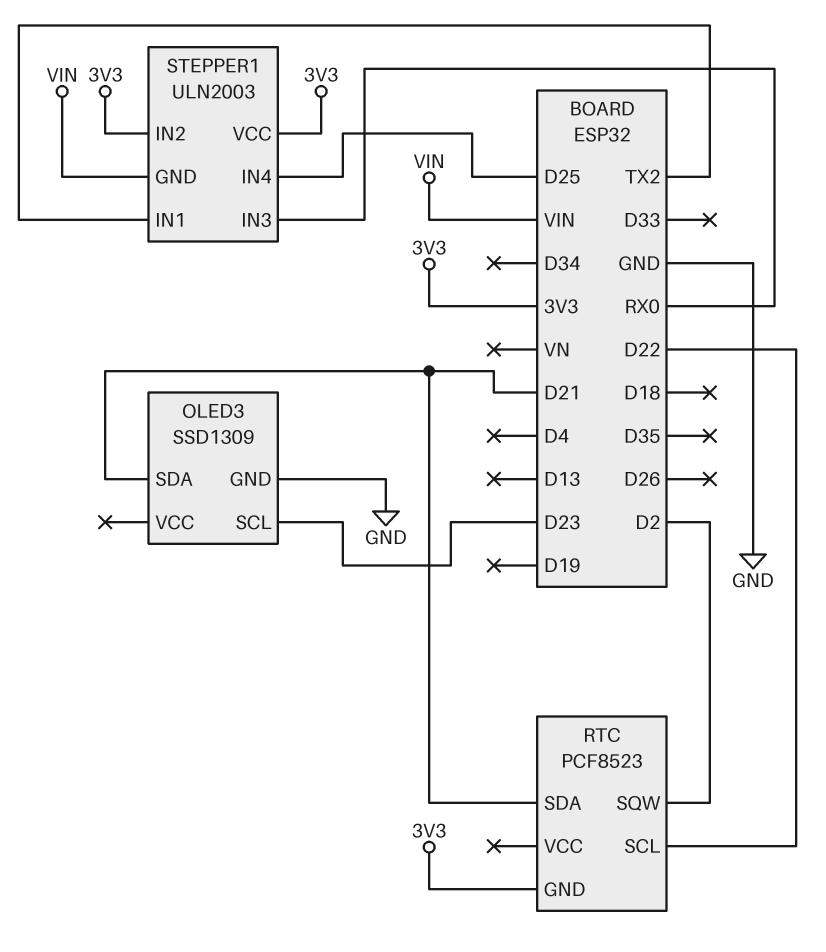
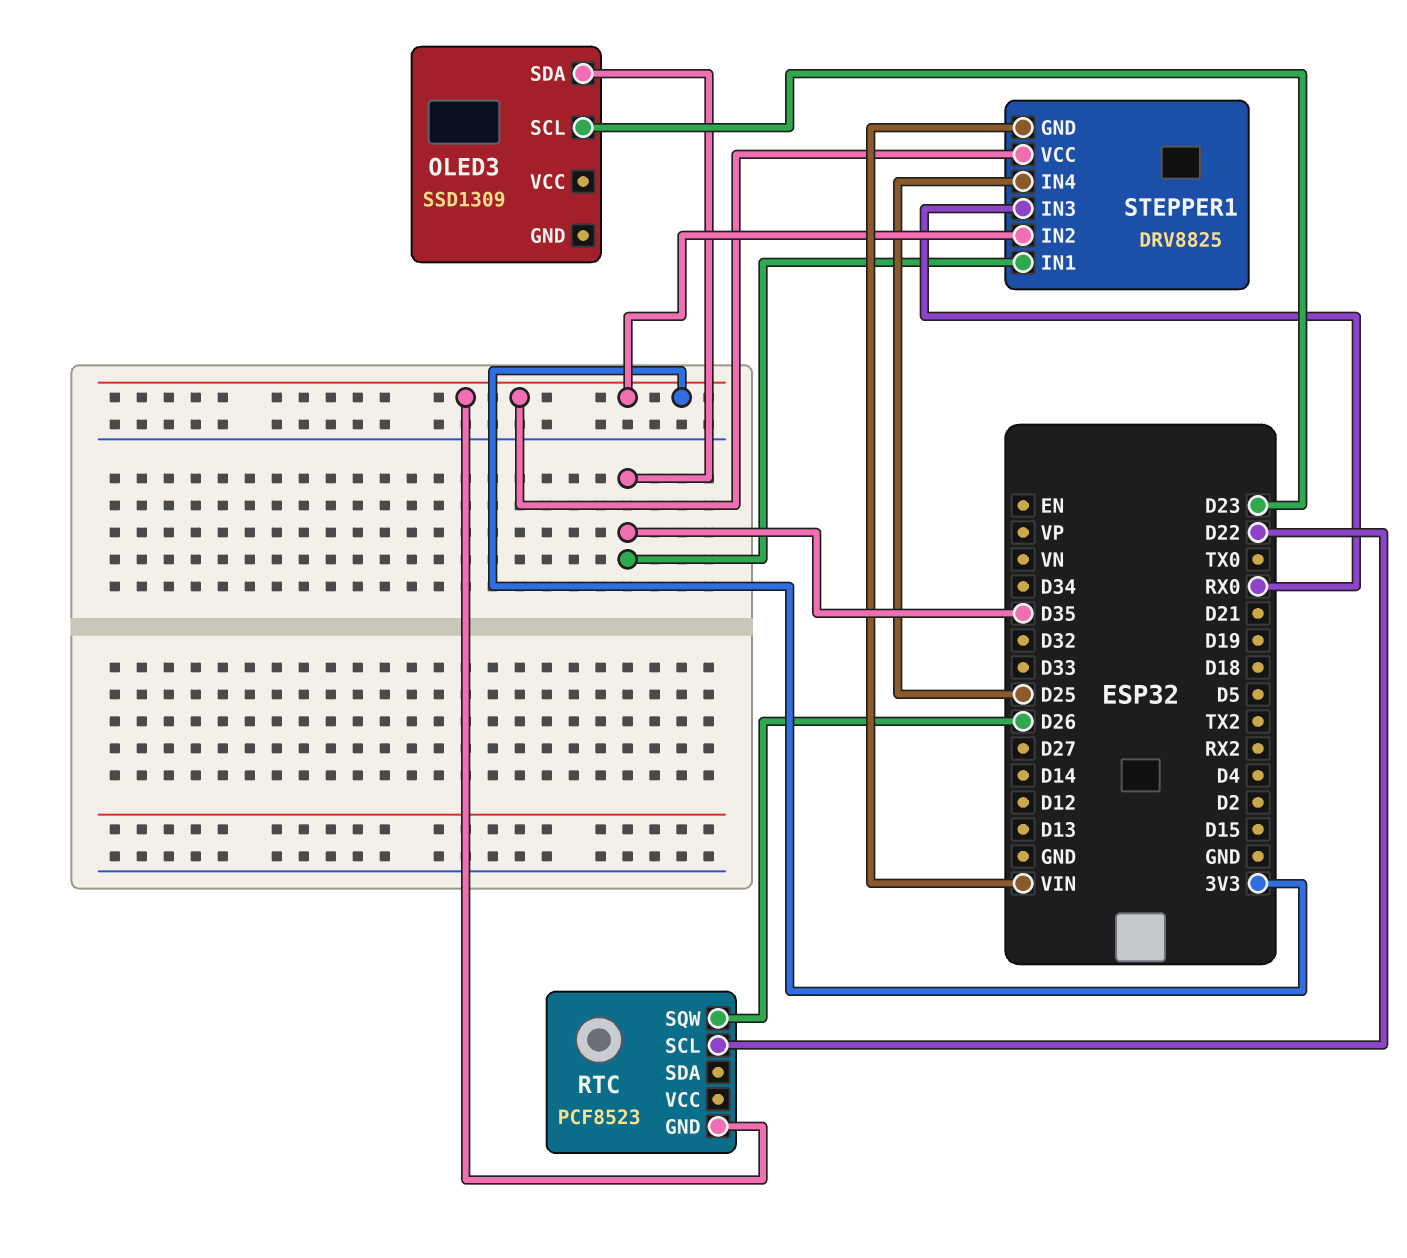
OLED3 pin GND: GND -> none
OLED3 pin SDA: D21 -> D35
RTC pin SDA: D21 -> none
RTC pin SQW: D2 -> D26
STEPPER1: ULN2003 -> DRV8825
STEPPER1 pin IN1: TX2 -> D35

